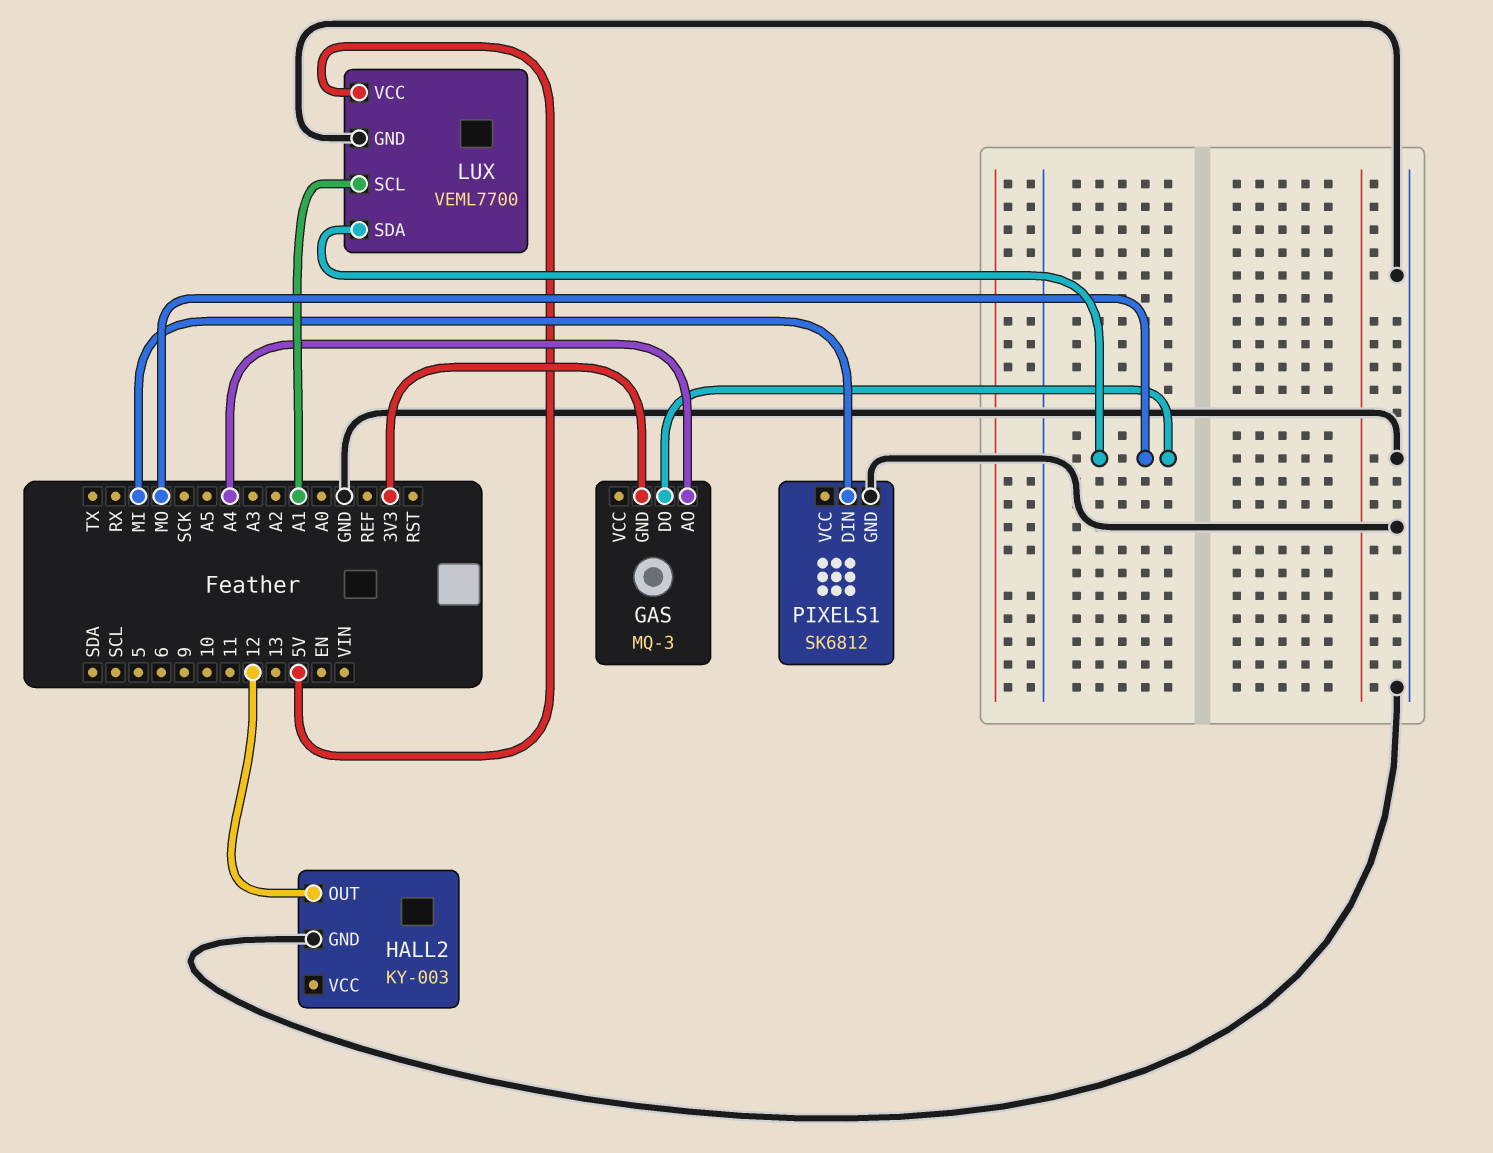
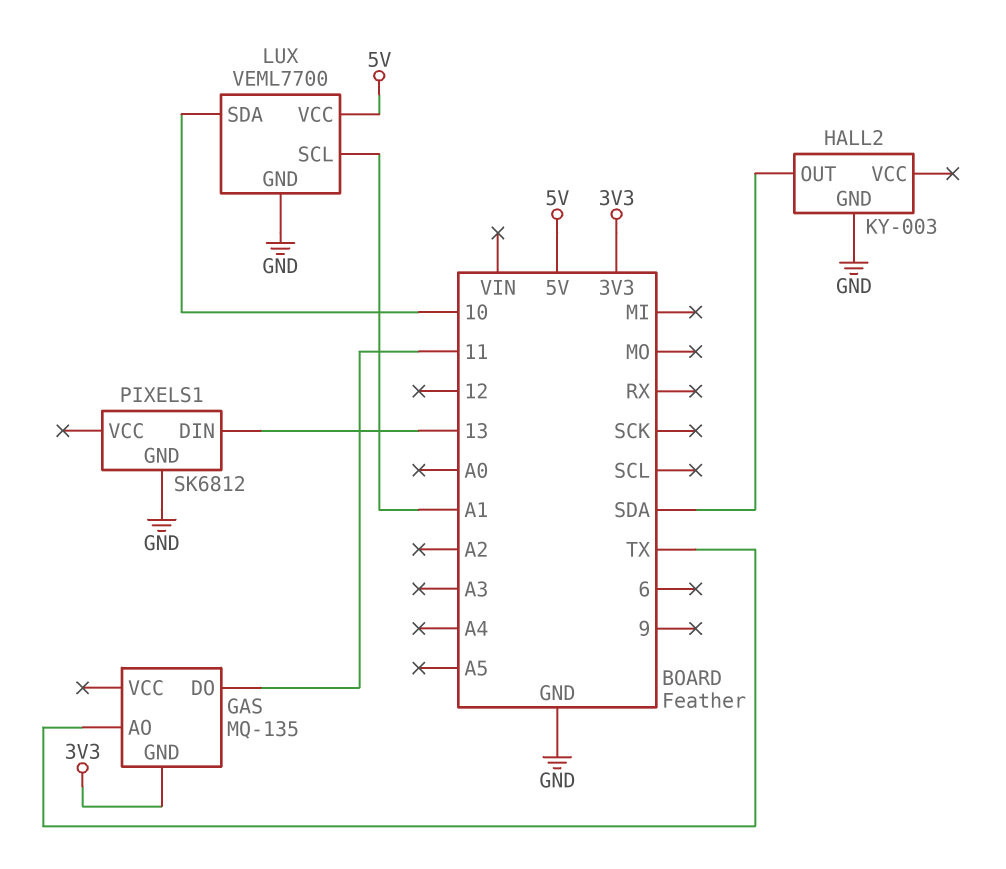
GAS: MQ-3 -> MQ-135
GAS pin AO: A4 -> TX
GAS pin DO: MO -> 11
HALL2 pin OUT: 12 -> SDA
LUX pin SDA: MO -> 10
PIXELS1 pin DIN: MI -> 13

